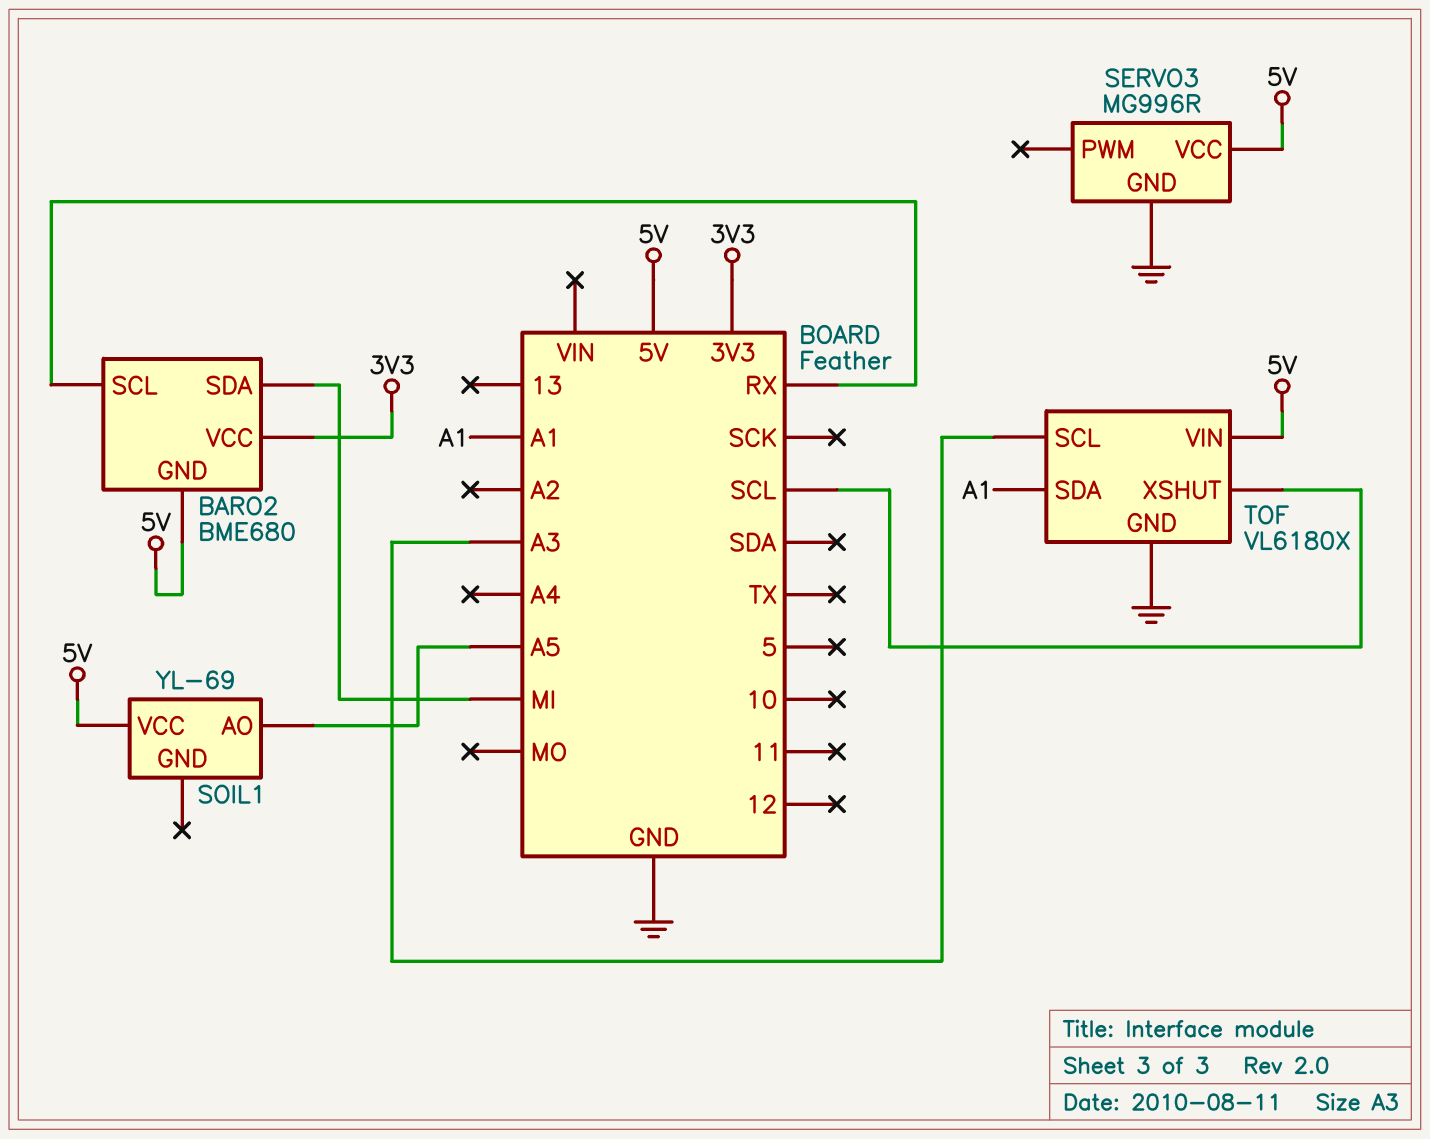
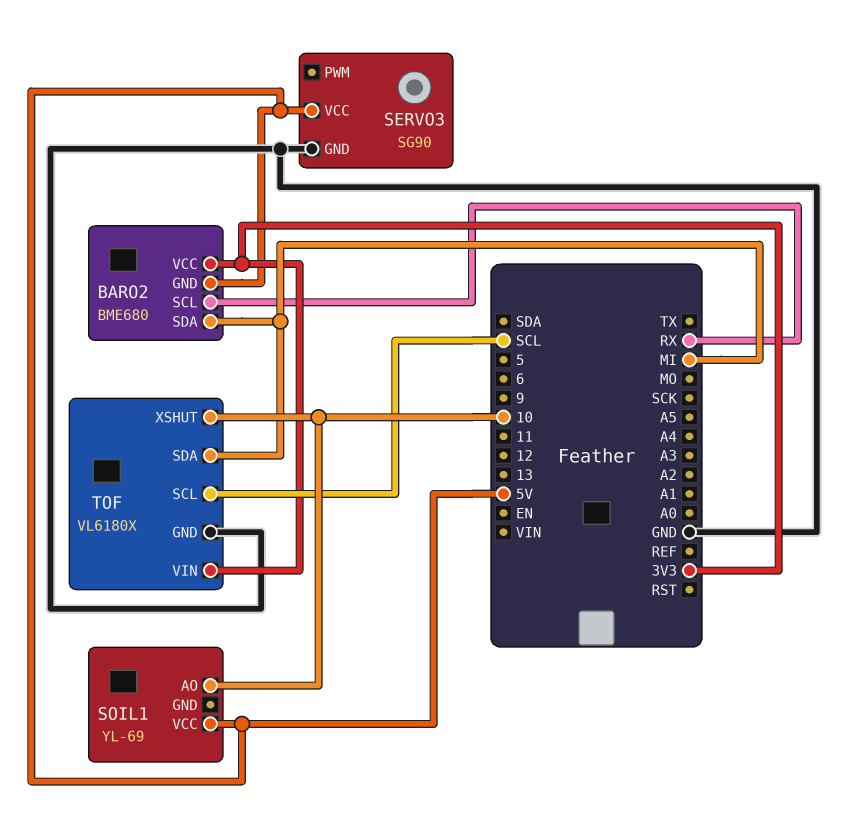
SERVO3: MG996R -> SG90
SOIL1 pin AO: A5 -> 10
TOF pin SCL: A3 -> SCL
TOF pin SDA: A1 -> MI
TOF pin VIN: 5V -> 3V3
TOF pin XSHUT: SCL -> 10

